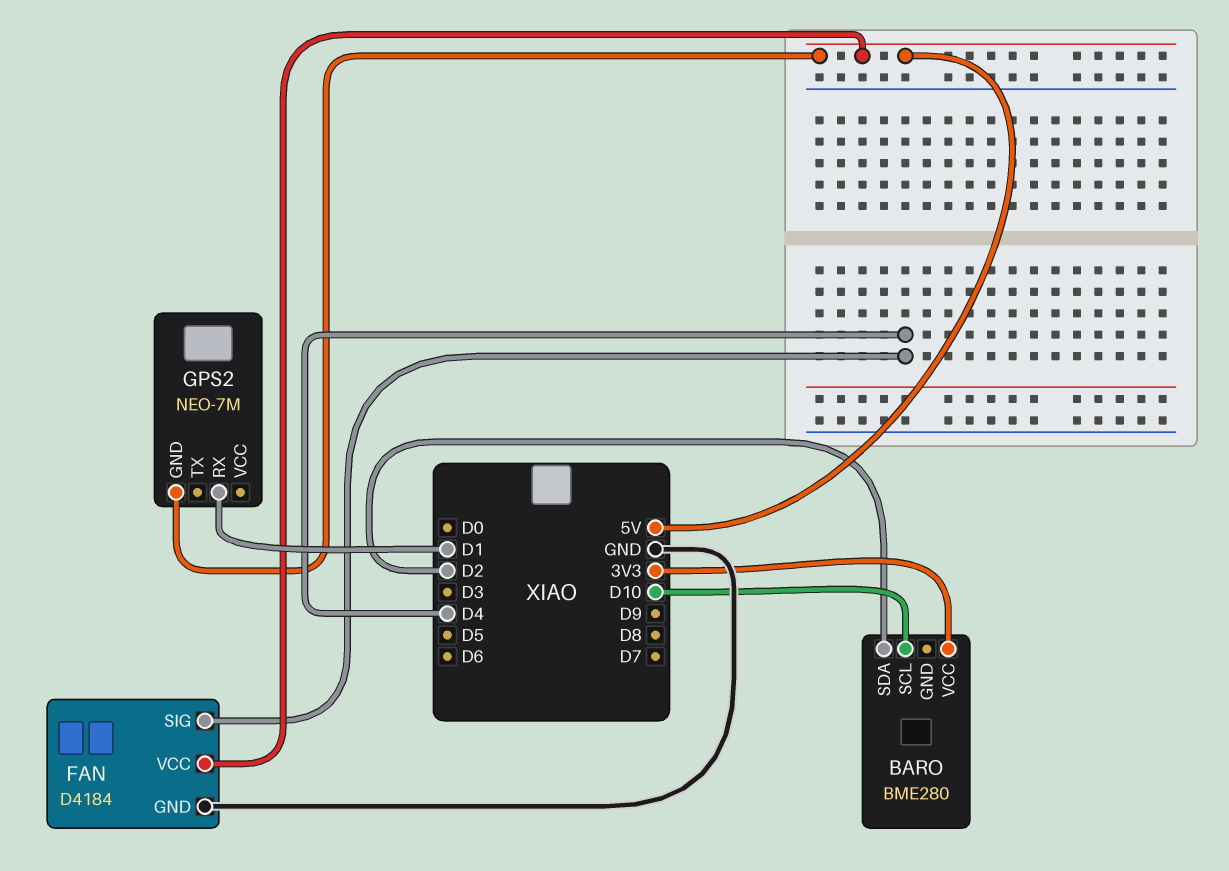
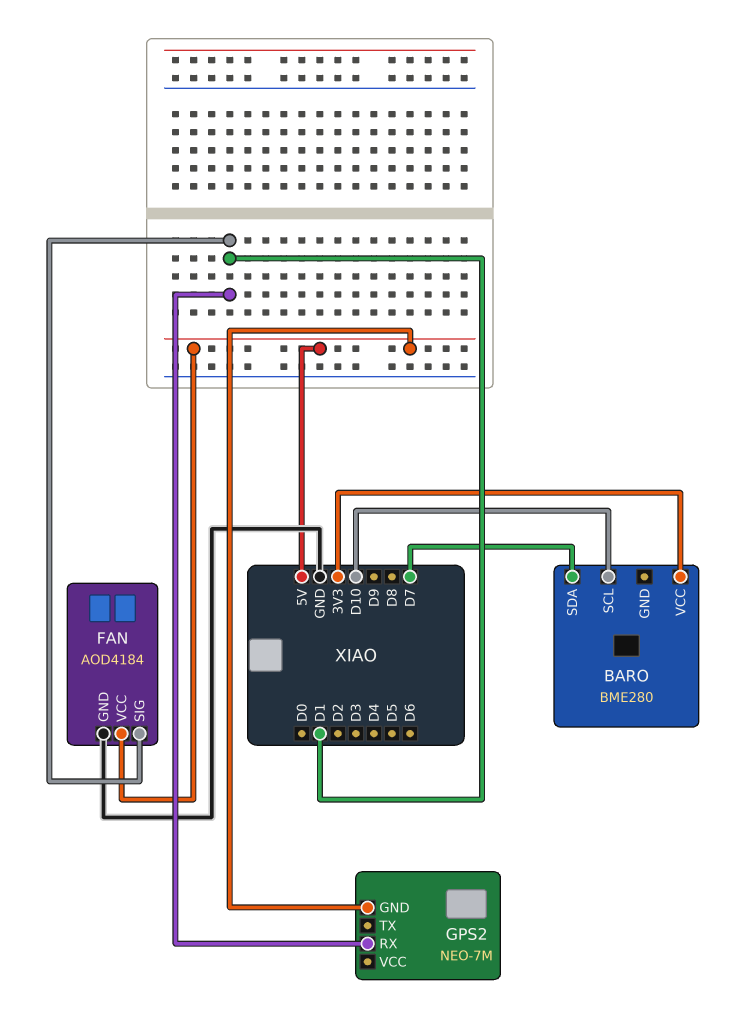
BARO pin SDA: D2 -> D7
FAN: D4184 -> AOD4184
FAN pin SIG: D4 -> D1

